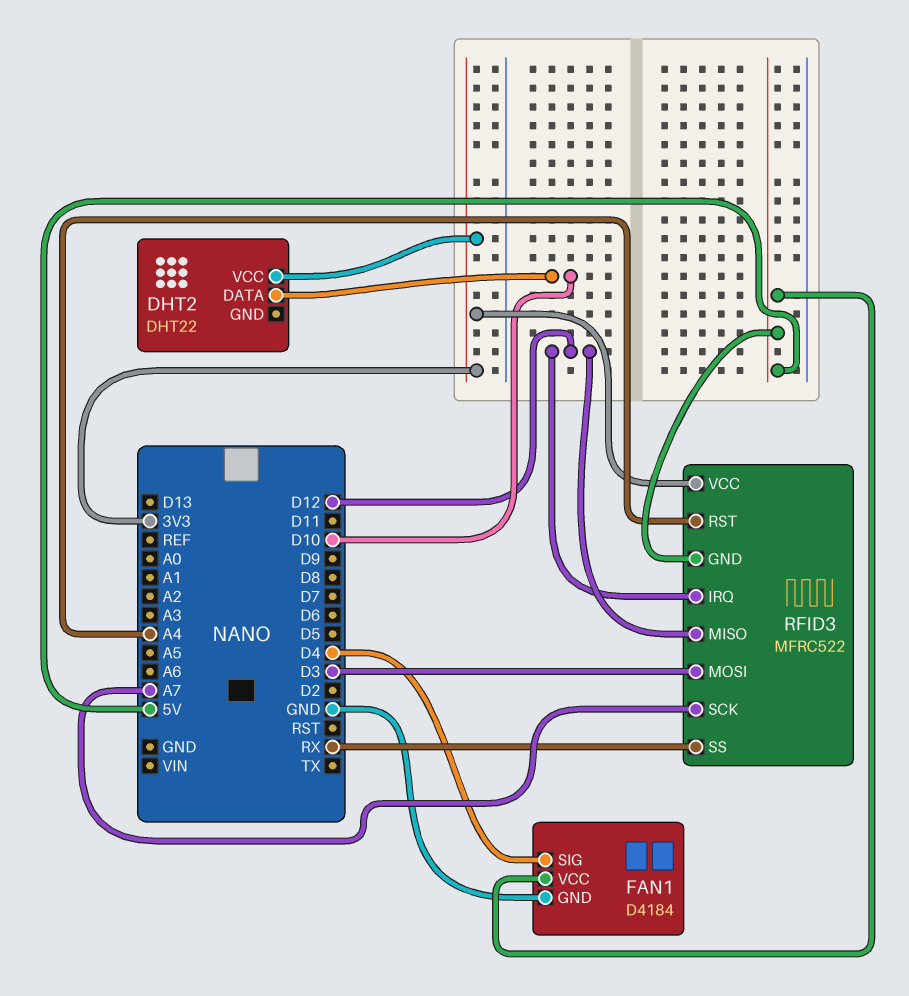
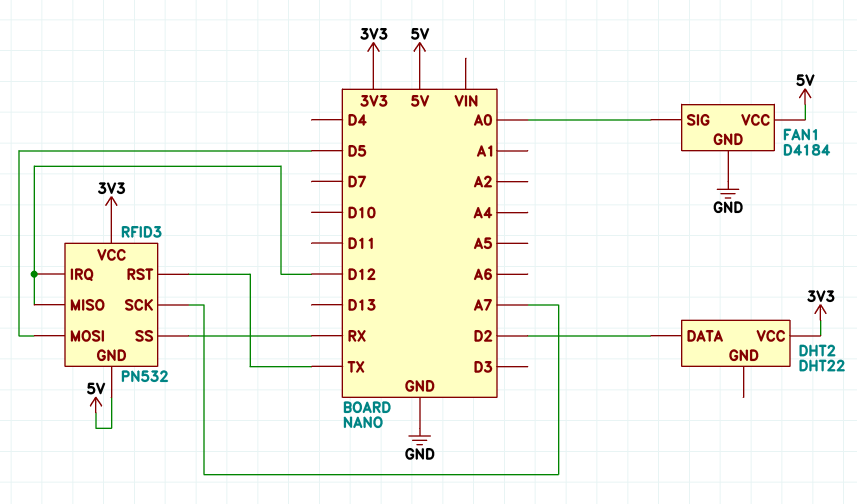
DHT2 pin DATA: D10 -> D2
FAN1 pin SIG: D4 -> A0
RFID3: MFRC522 -> PN532
RFID3 pin MOSI: D3 -> D5
RFID3 pin RST: A4 -> TX

